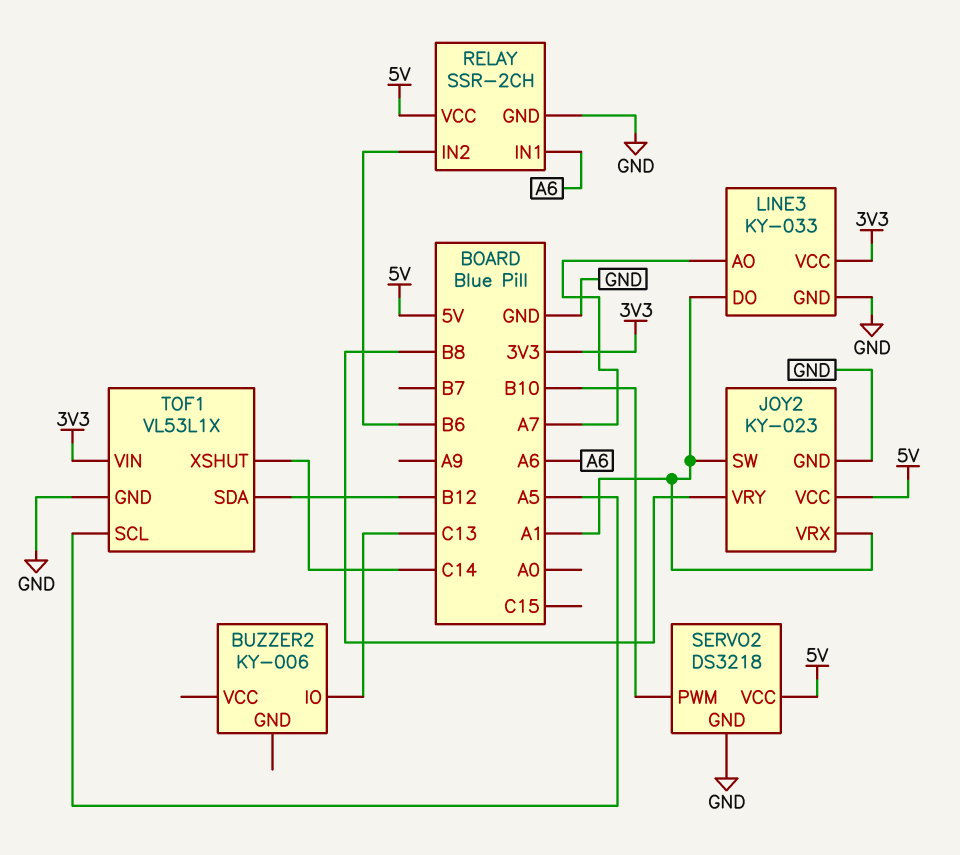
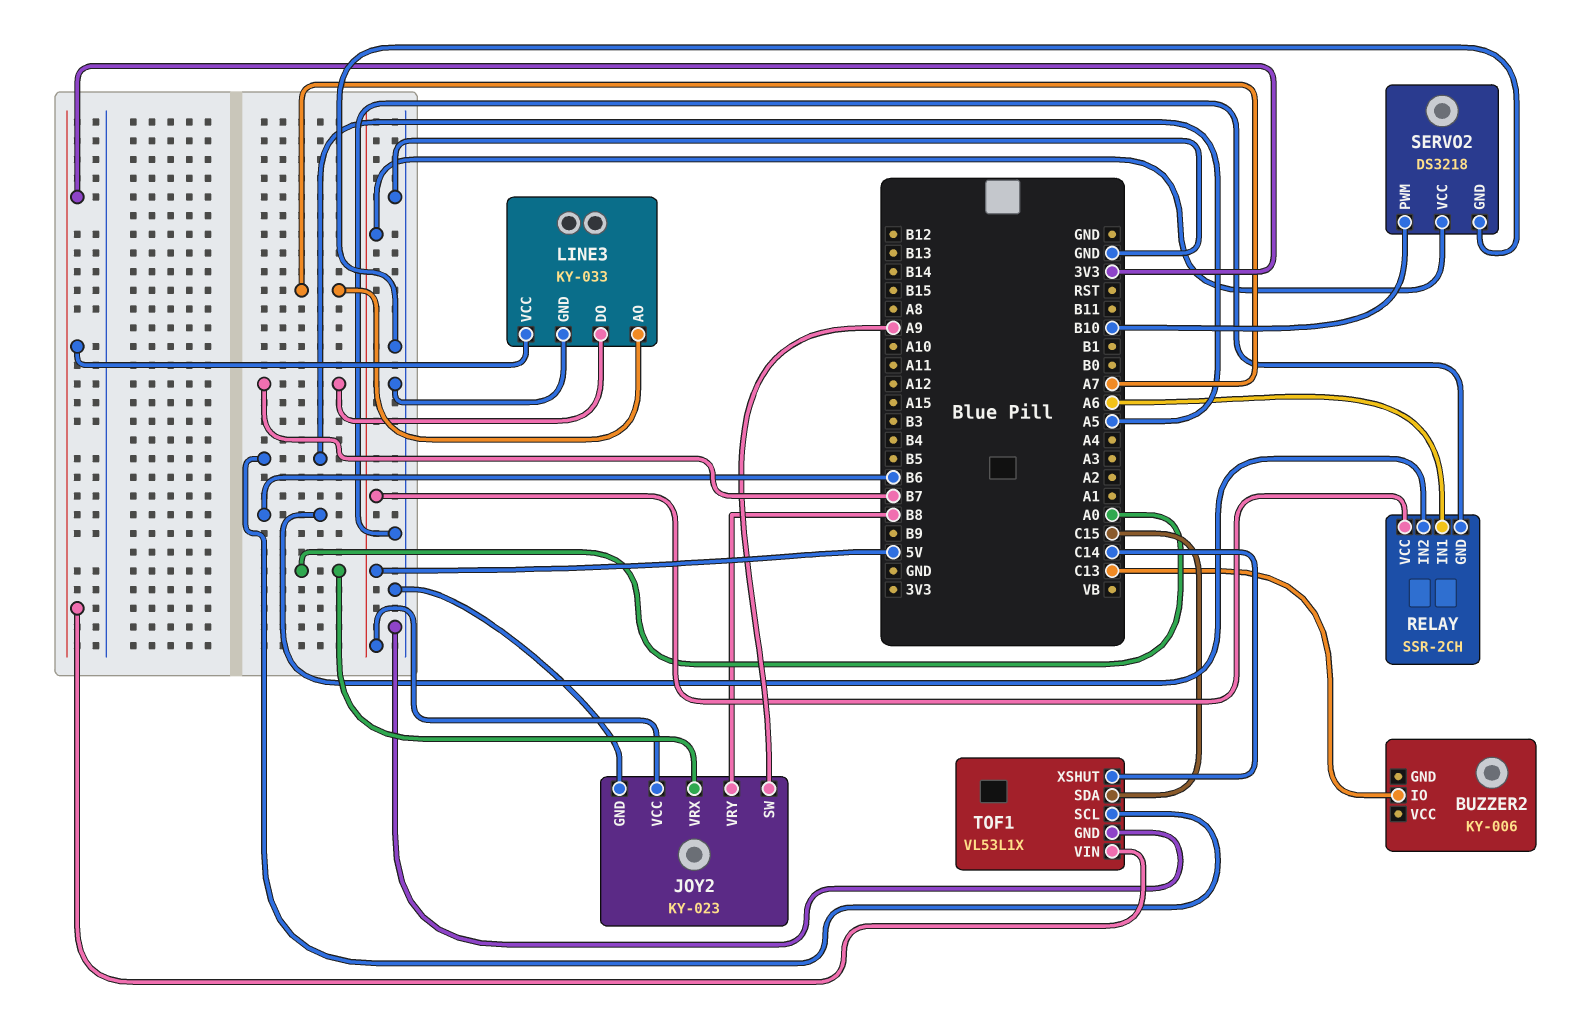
JOY2 pin SW: A1 -> A9
JOY2 pin VRX: A1 -> A0
LINE3 pin DO: A1 -> B7
TOF1 pin SDA: B12 -> C15

